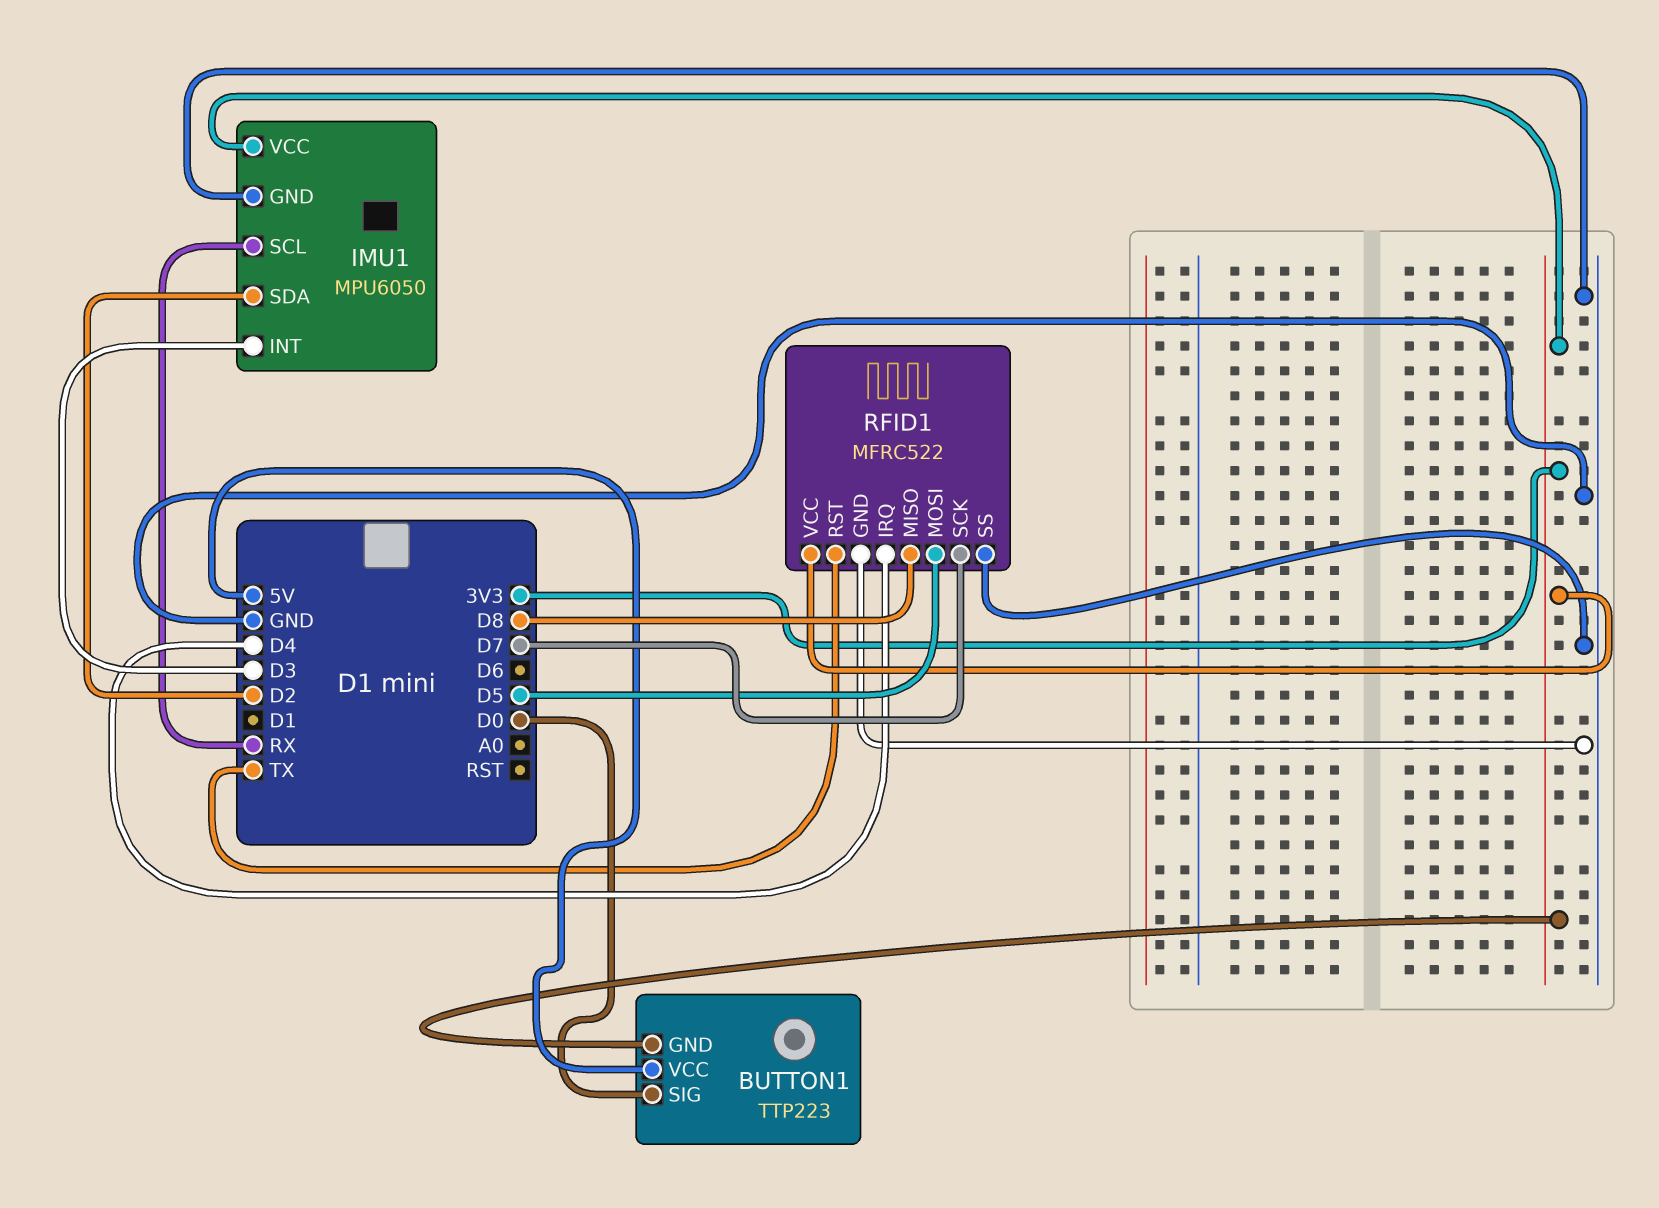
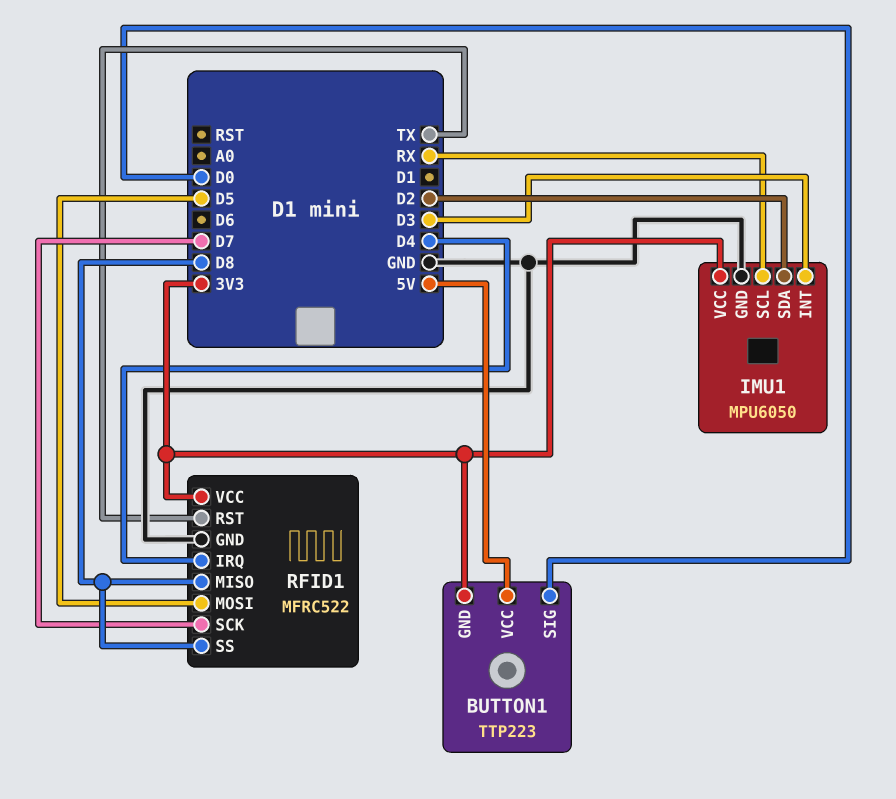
RFID1 pin SS: GND -> D8

